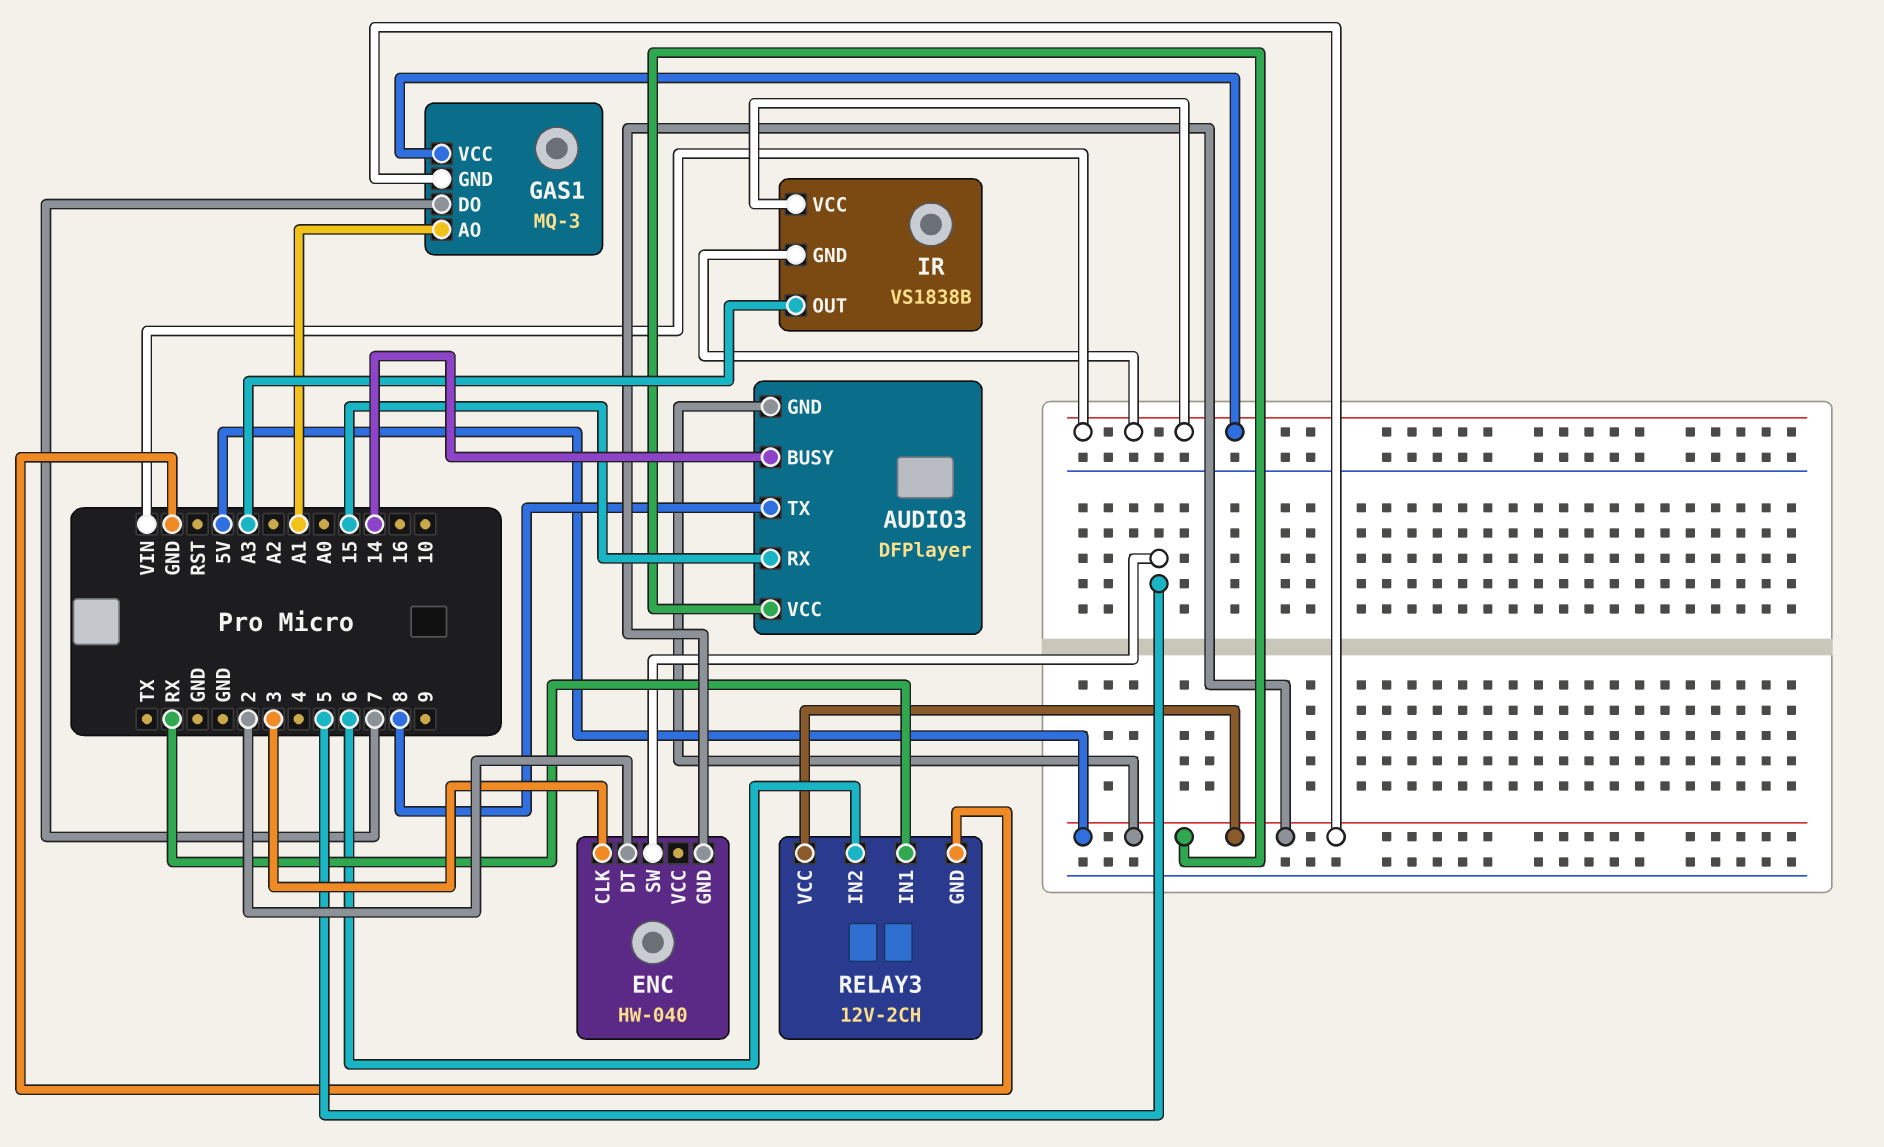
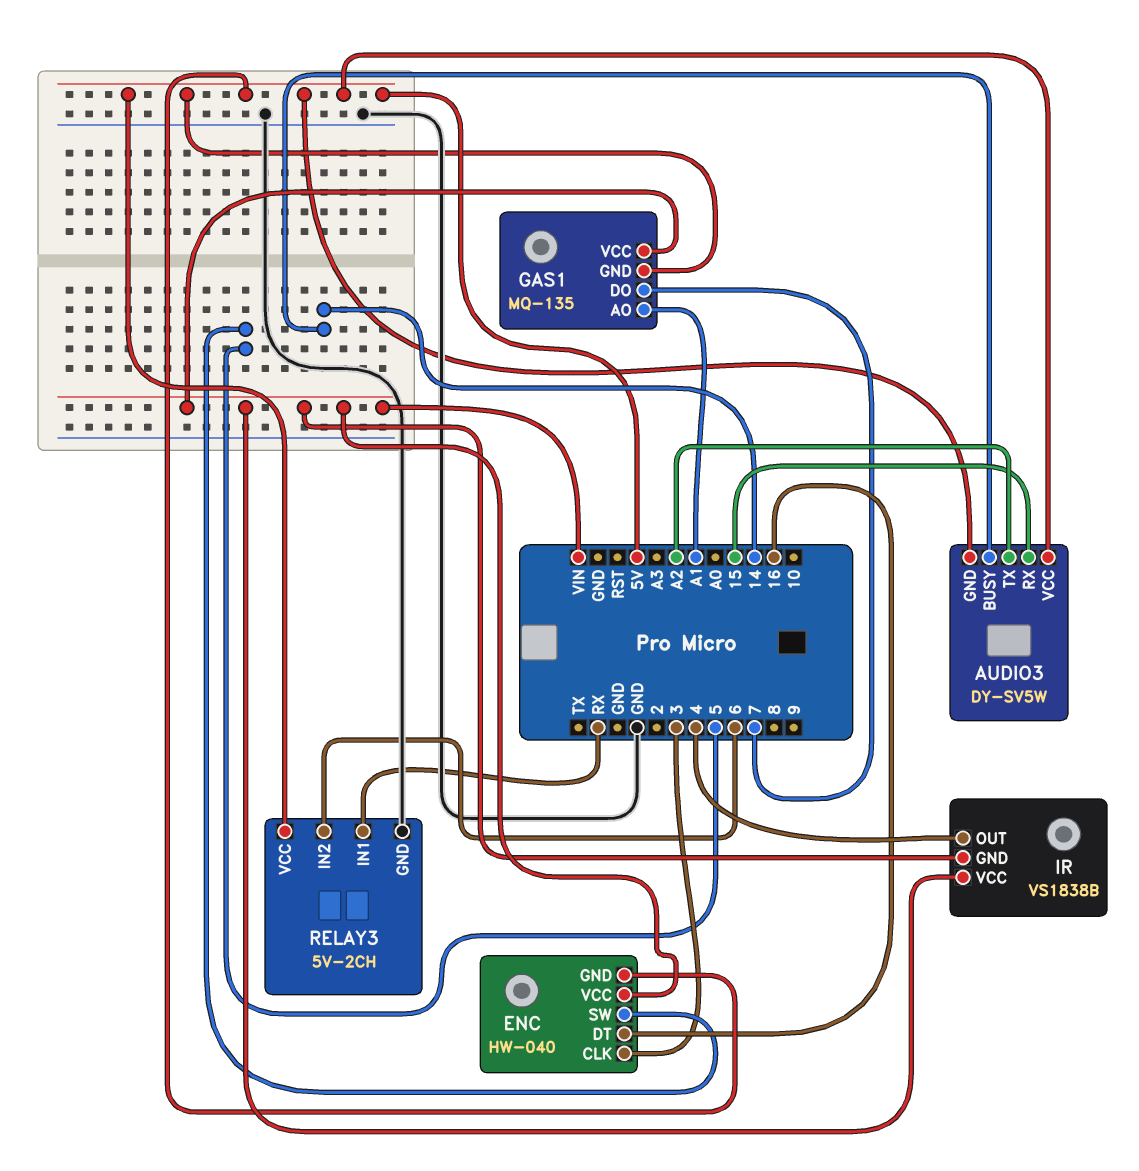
AUDIO3: DFPlayer -> DY-SV5W
AUDIO3 pin TX: 8 -> A2
ENC pin DT: 2 -> 16
ENC pin VCC: none -> VIN
GAS1: MQ-3 -> MQ-135
IR pin OUT: A3 -> 4
RELAY3: 12V-2CH -> 5V-2CH

